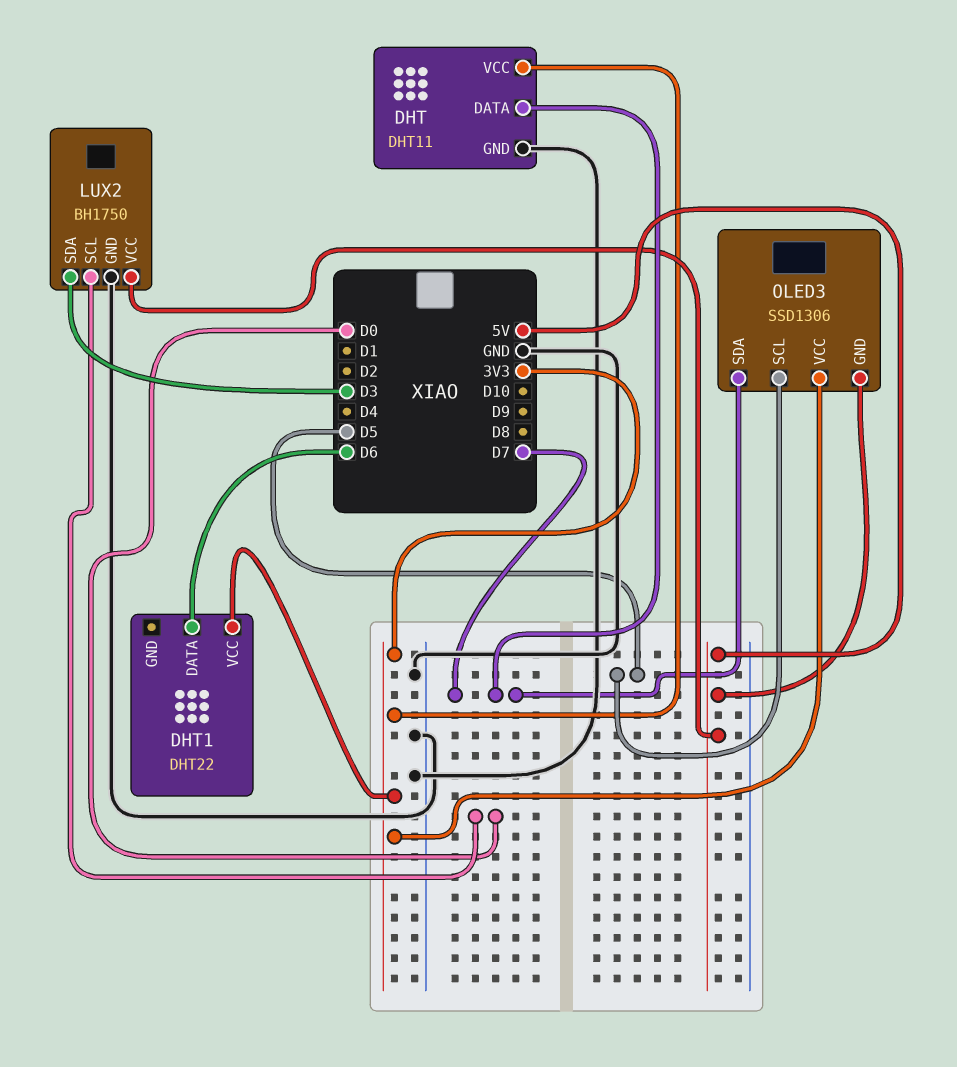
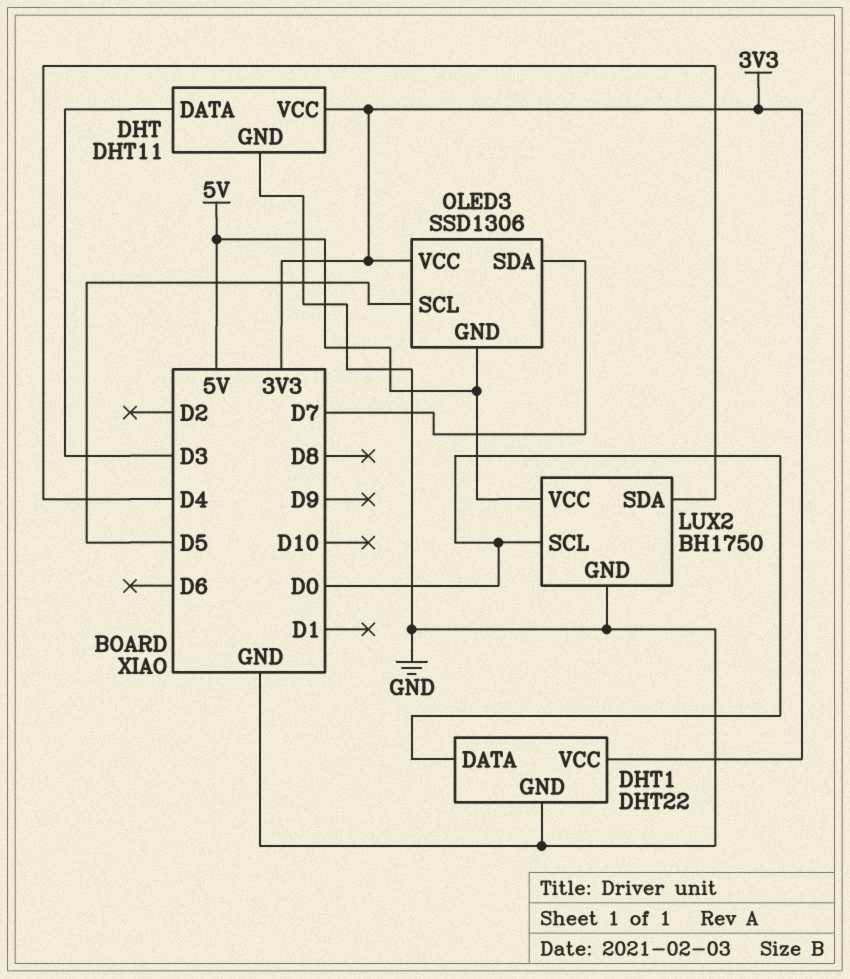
DHT pin DATA: D7 -> D3
DHT1 pin DATA: D6 -> D0
DHT1 pin GND: none -> GND
LUX2 pin SDA: D3 -> D4

